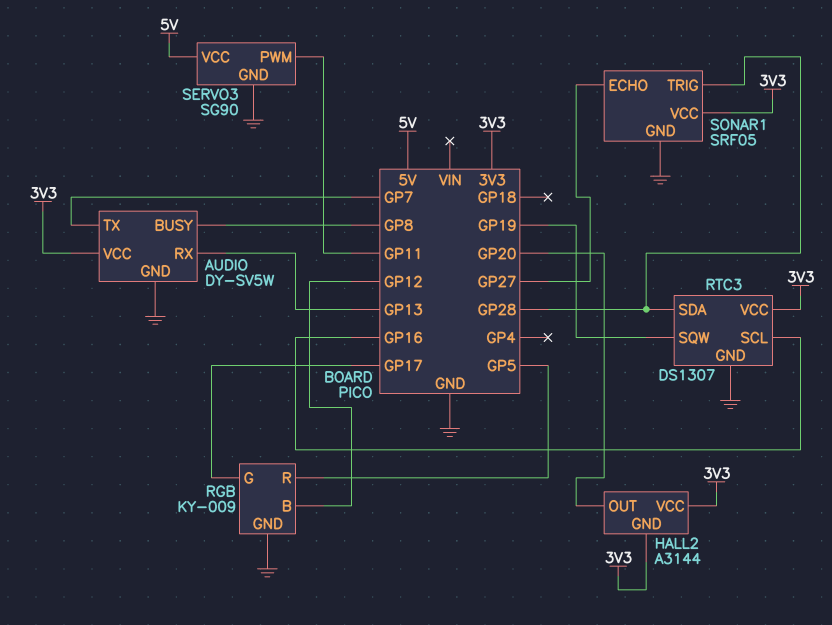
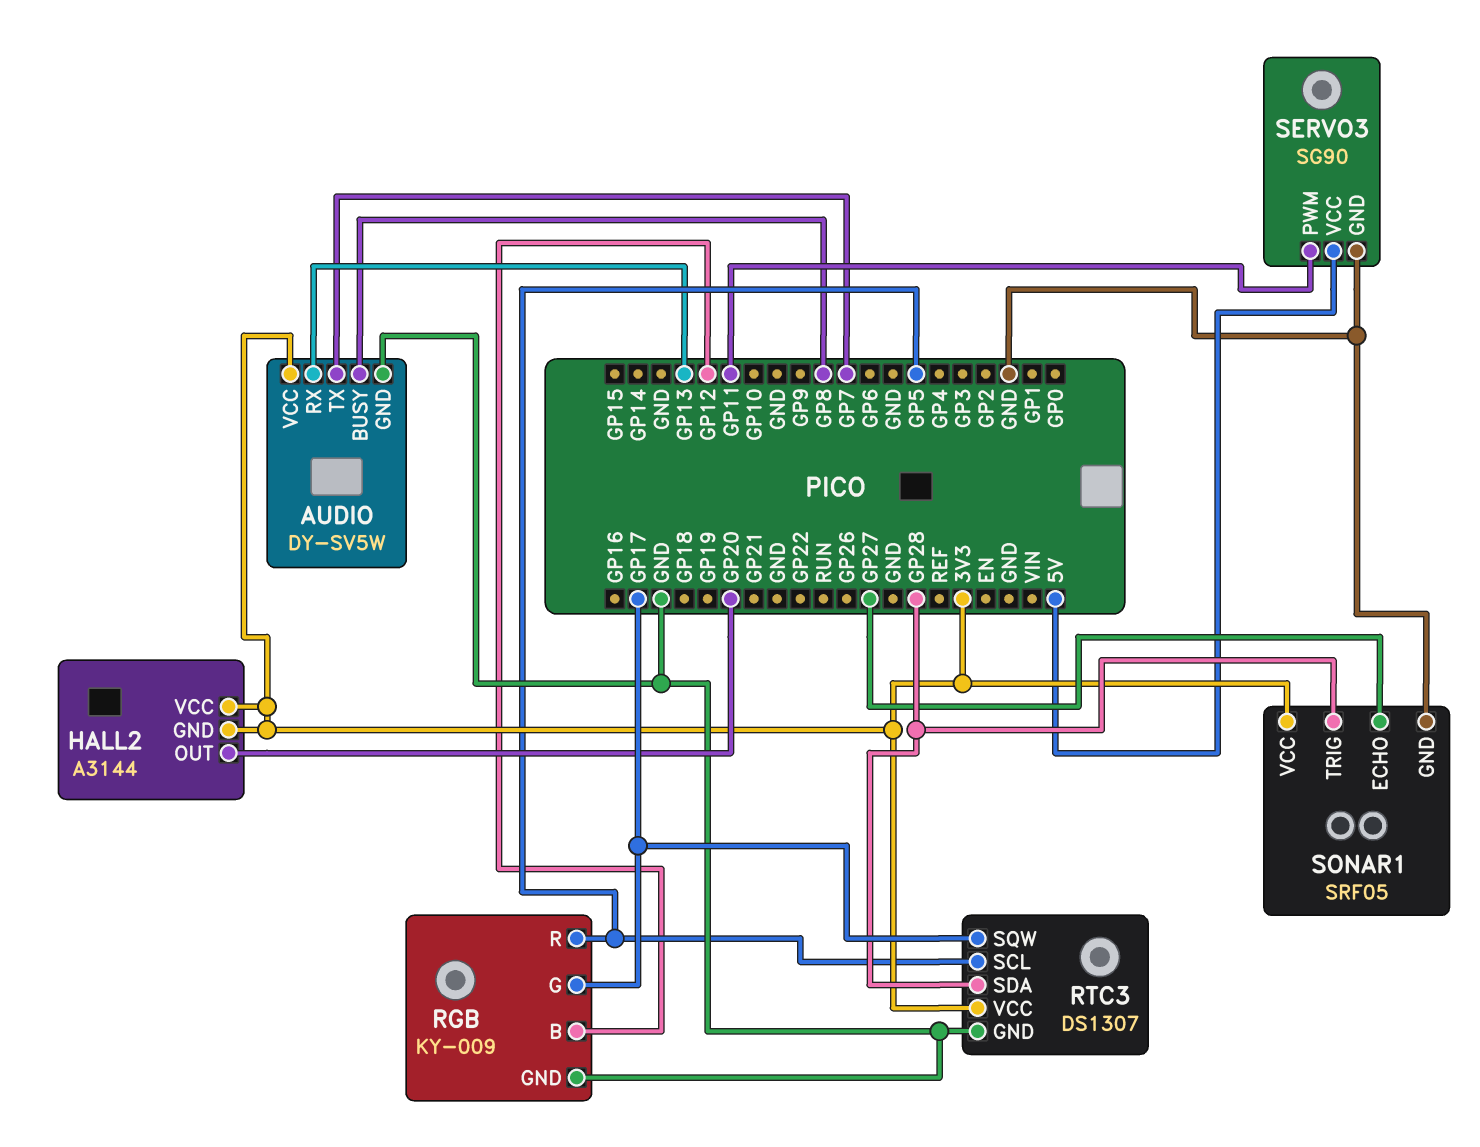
RTC3 pin SCL: GP16 -> GP5
RTC3 pin SQW: GP19 -> GP17

